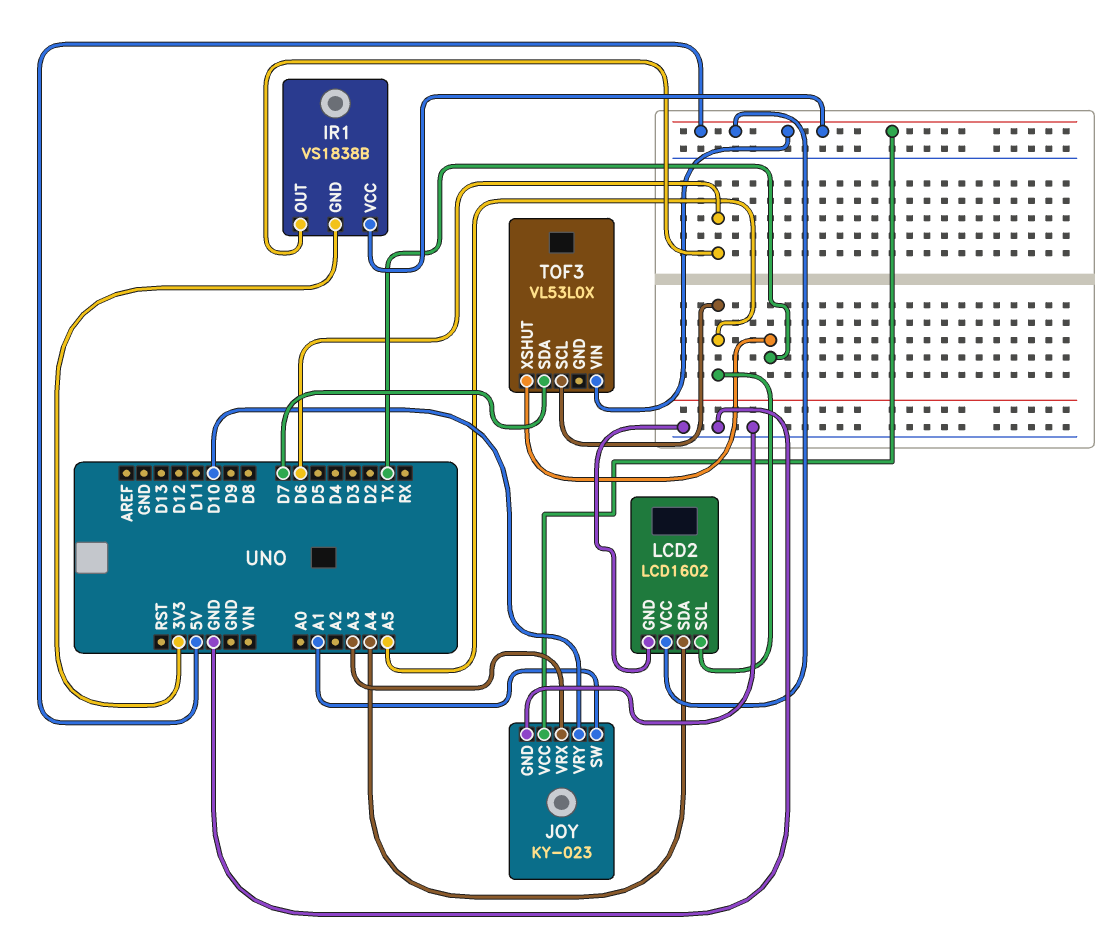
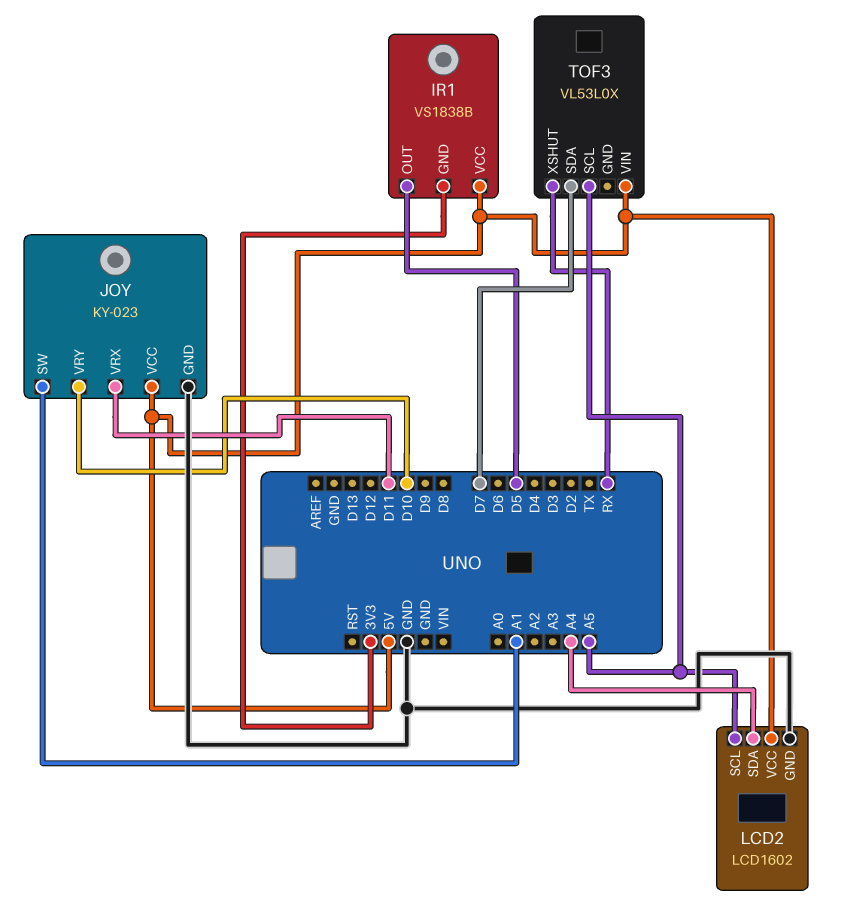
IR1 pin OUT: D6 -> D5
JOY pin VRX: A3 -> D11
TOF3 pin XSHUT: TX -> RX

